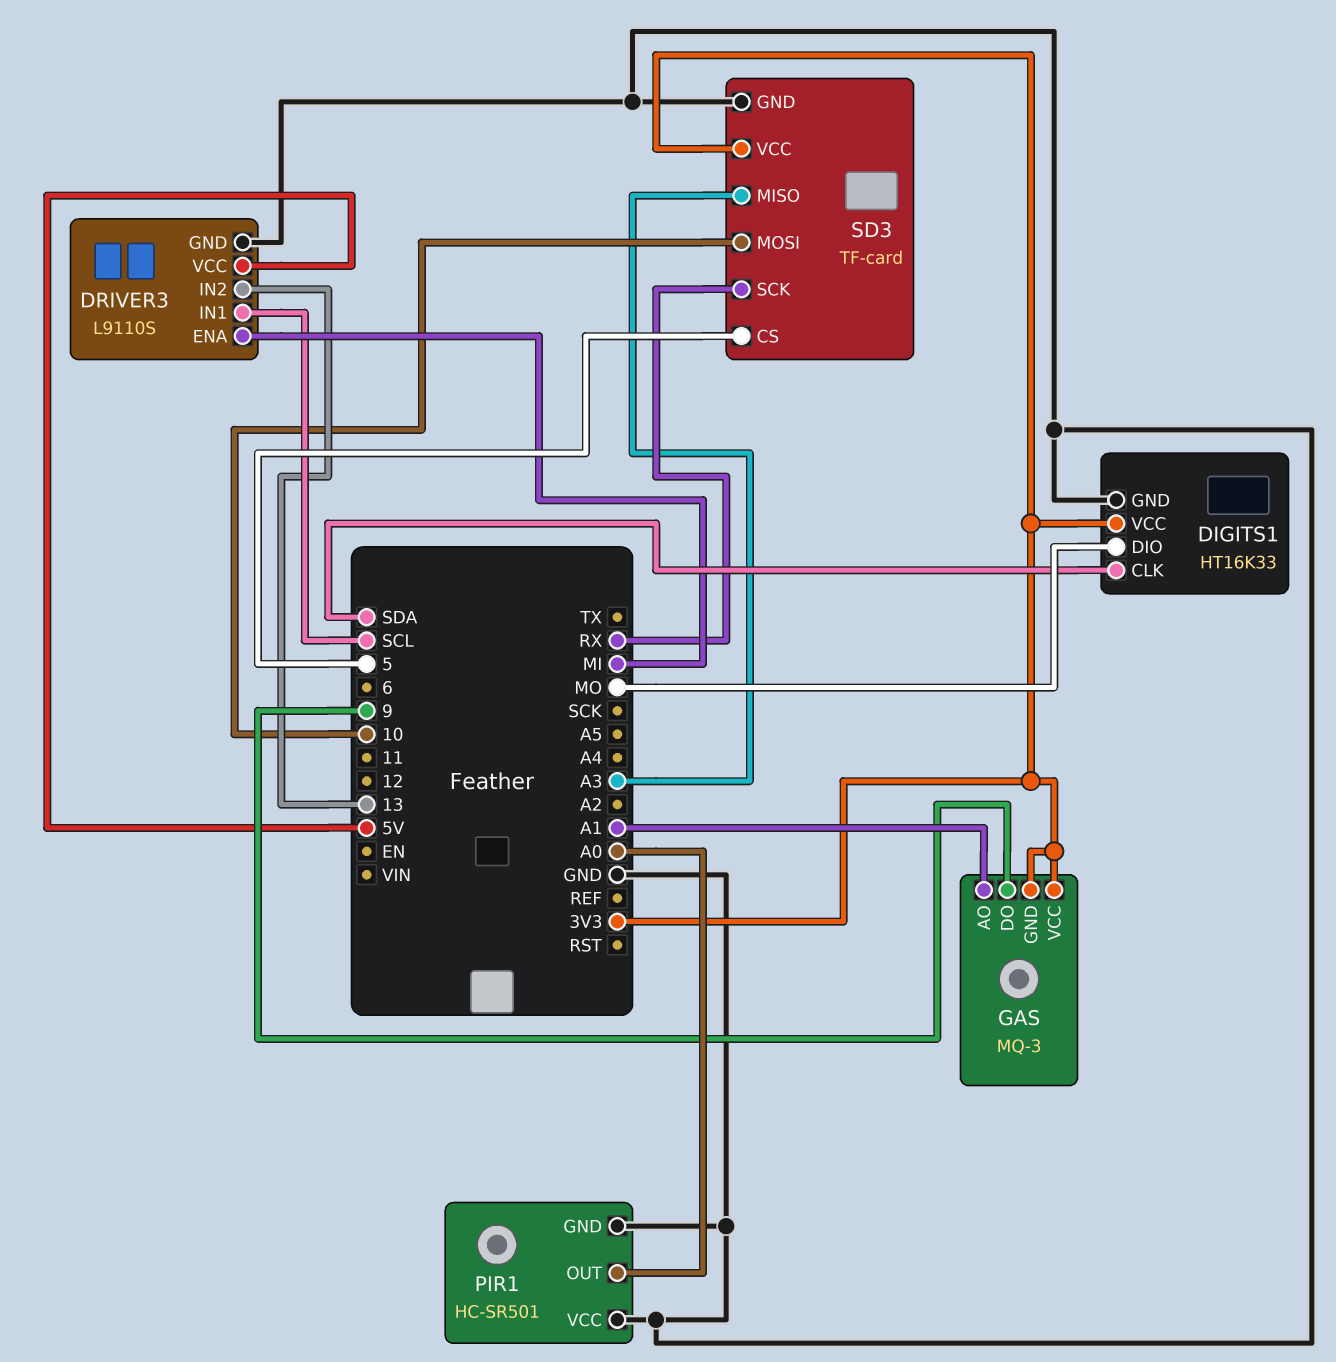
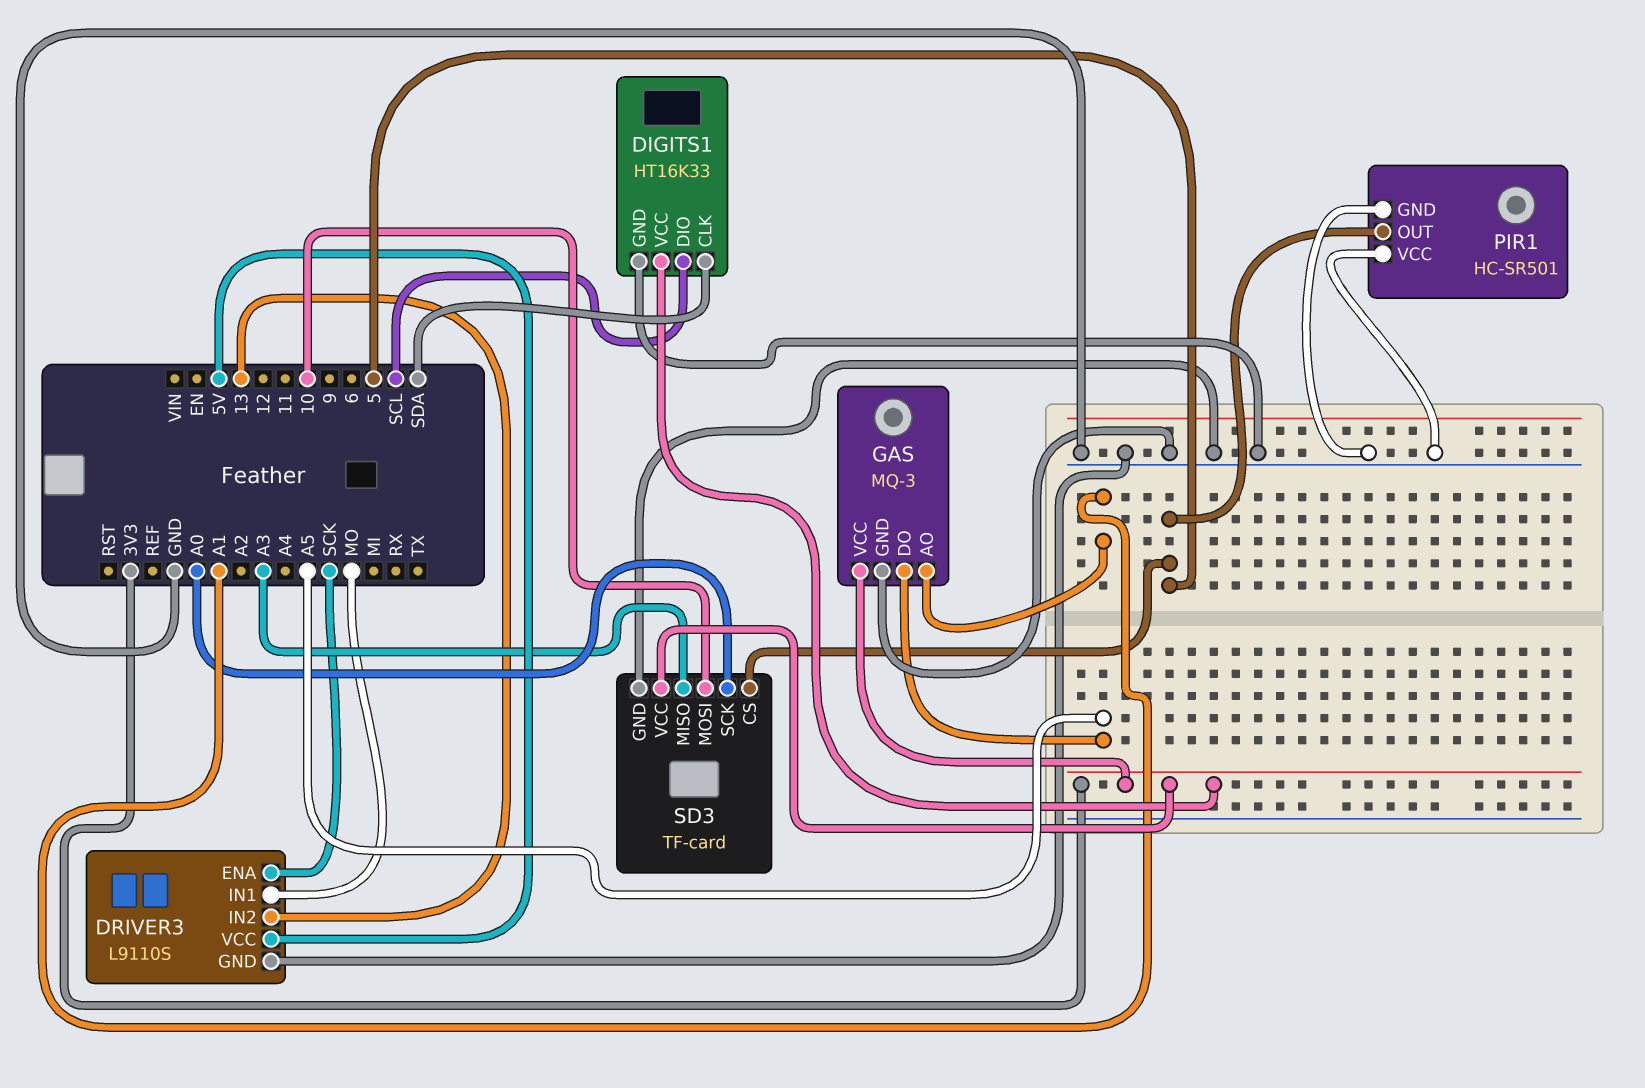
DIGITS1 pin DIO: MO -> SCL
DRIVER3 pin ENA: MI -> SCK
DRIVER3 pin IN1: SCL -> MO
GAS pin DO: 9 -> A5
GAS pin GND: 3V3 -> GND
PIR1 pin OUT: A0 -> 5
SD3 pin SCK: RX -> A0

